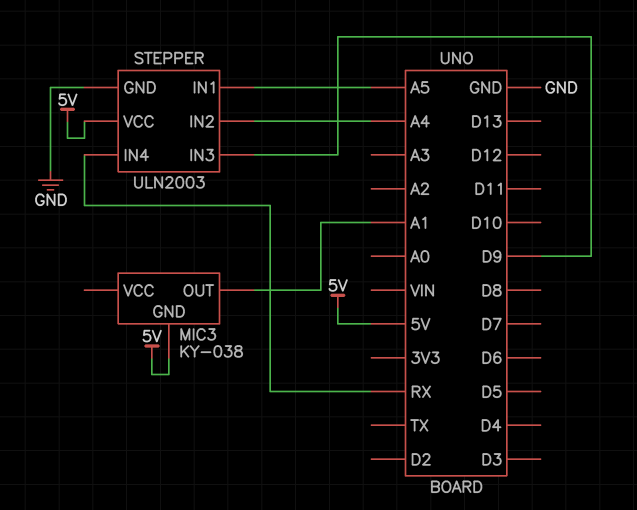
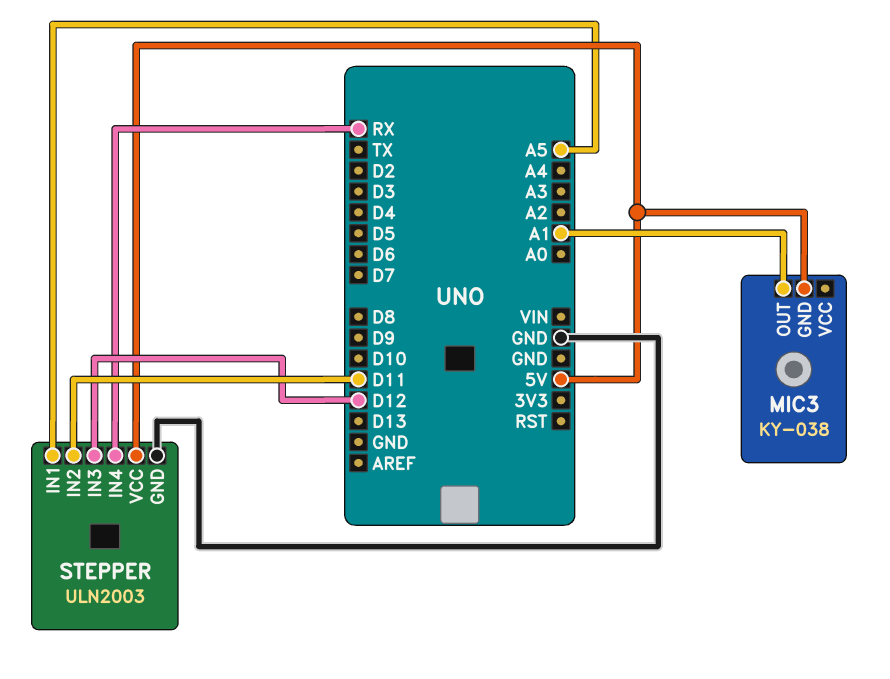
STEPPER pin IN2: A4 -> D11
STEPPER pin IN3: D9 -> D12

